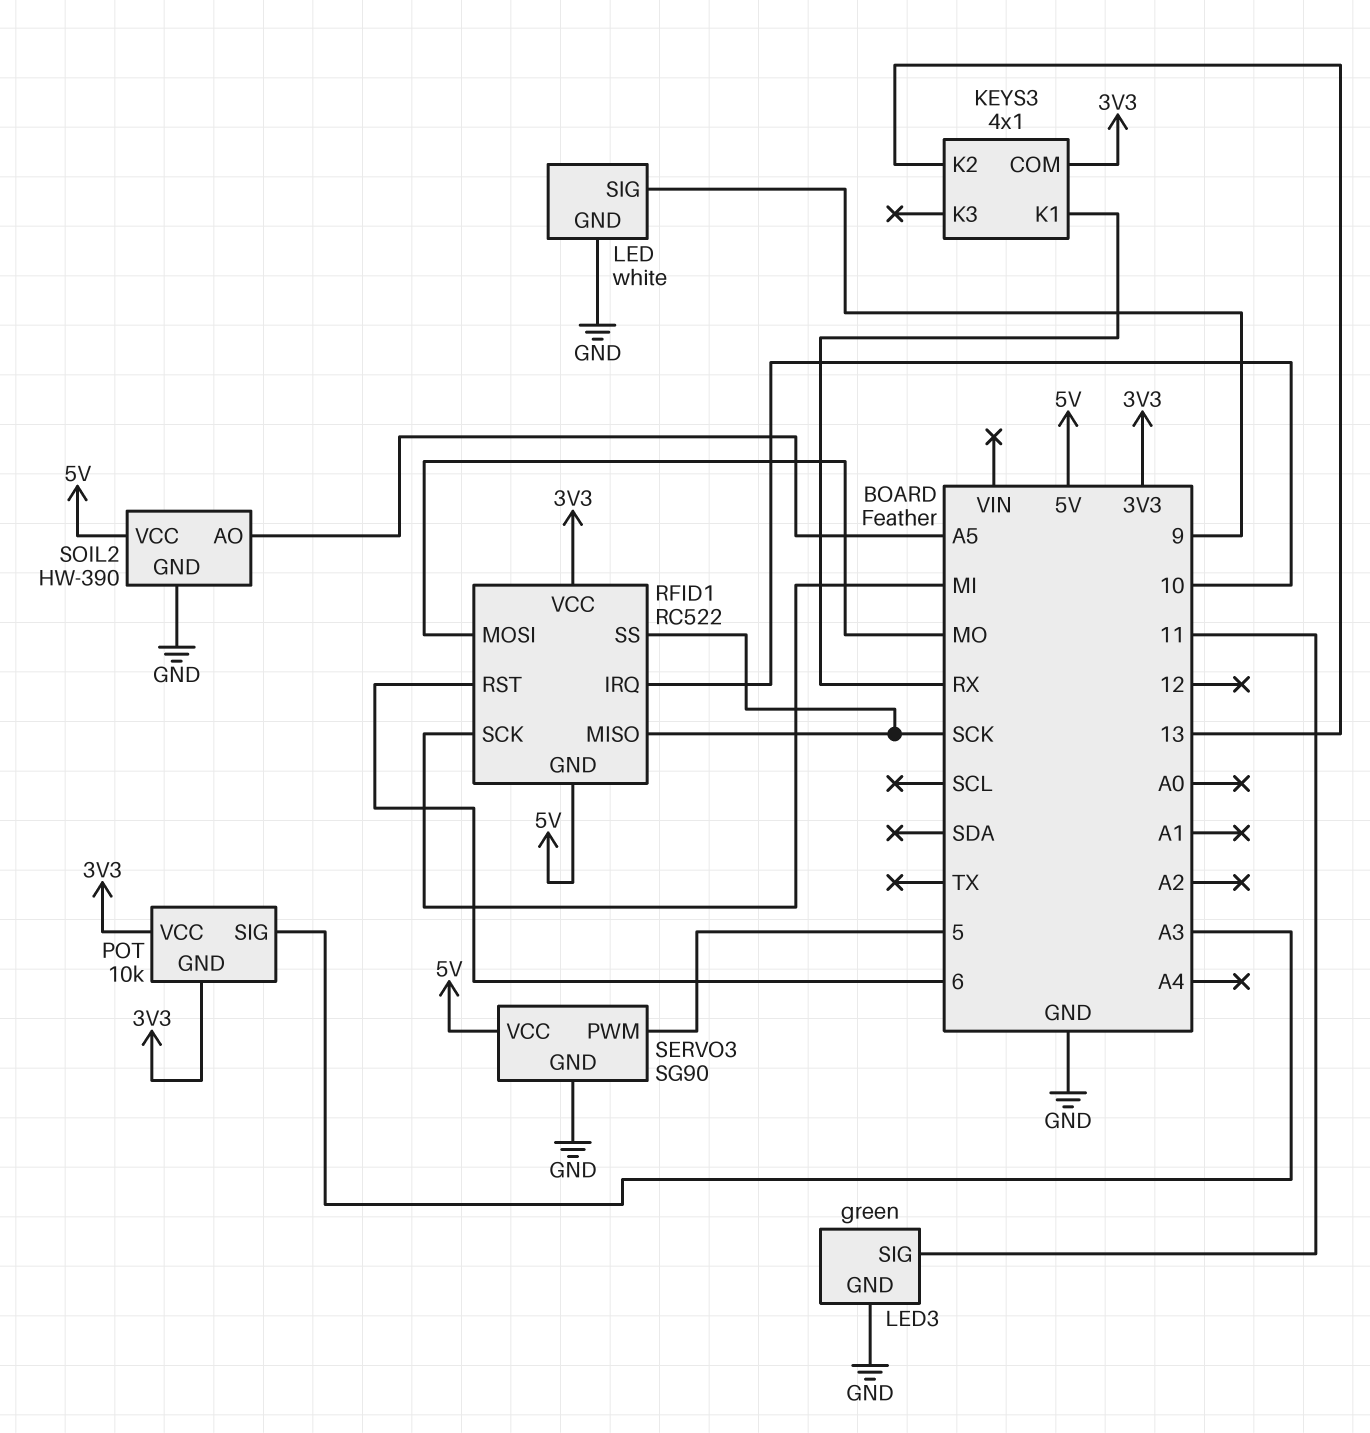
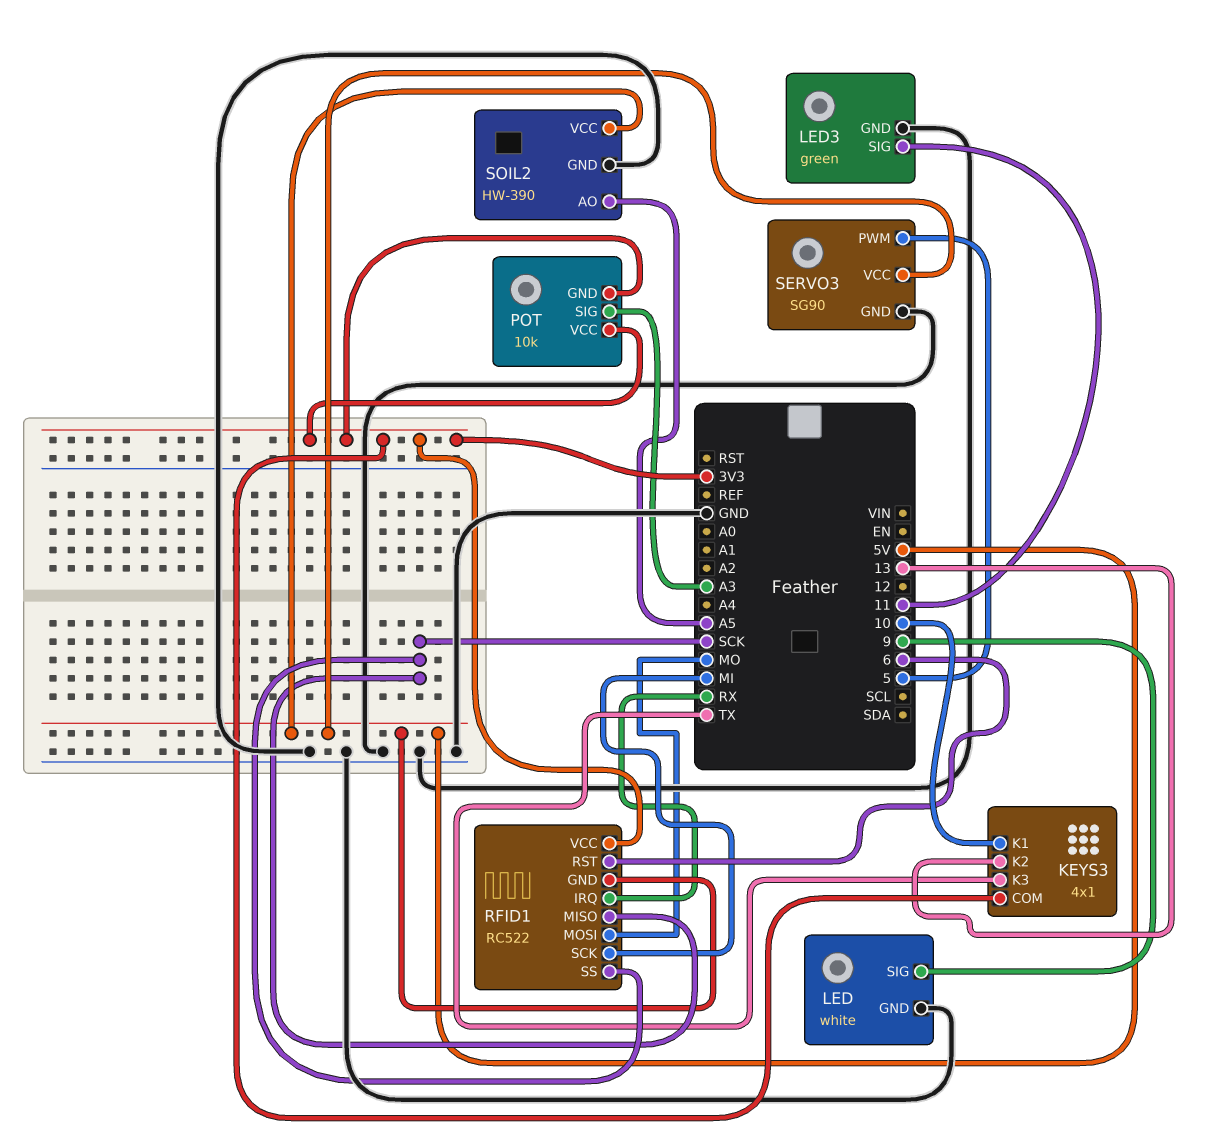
KEYS3 pin K1: RX -> 10
KEYS3 pin K3: none -> TX
RFID1 pin IRQ: 10 -> RX

